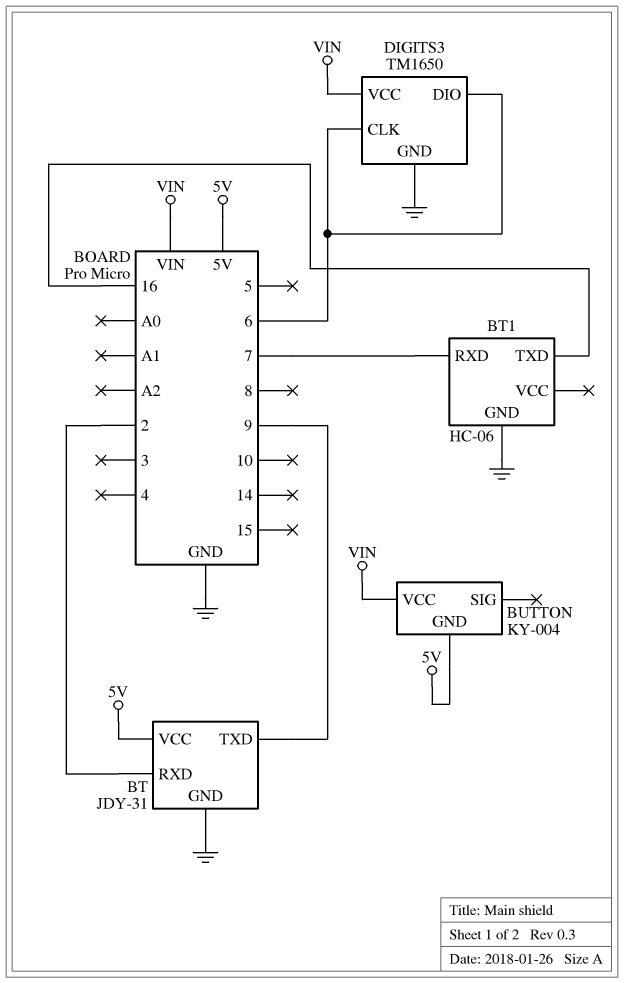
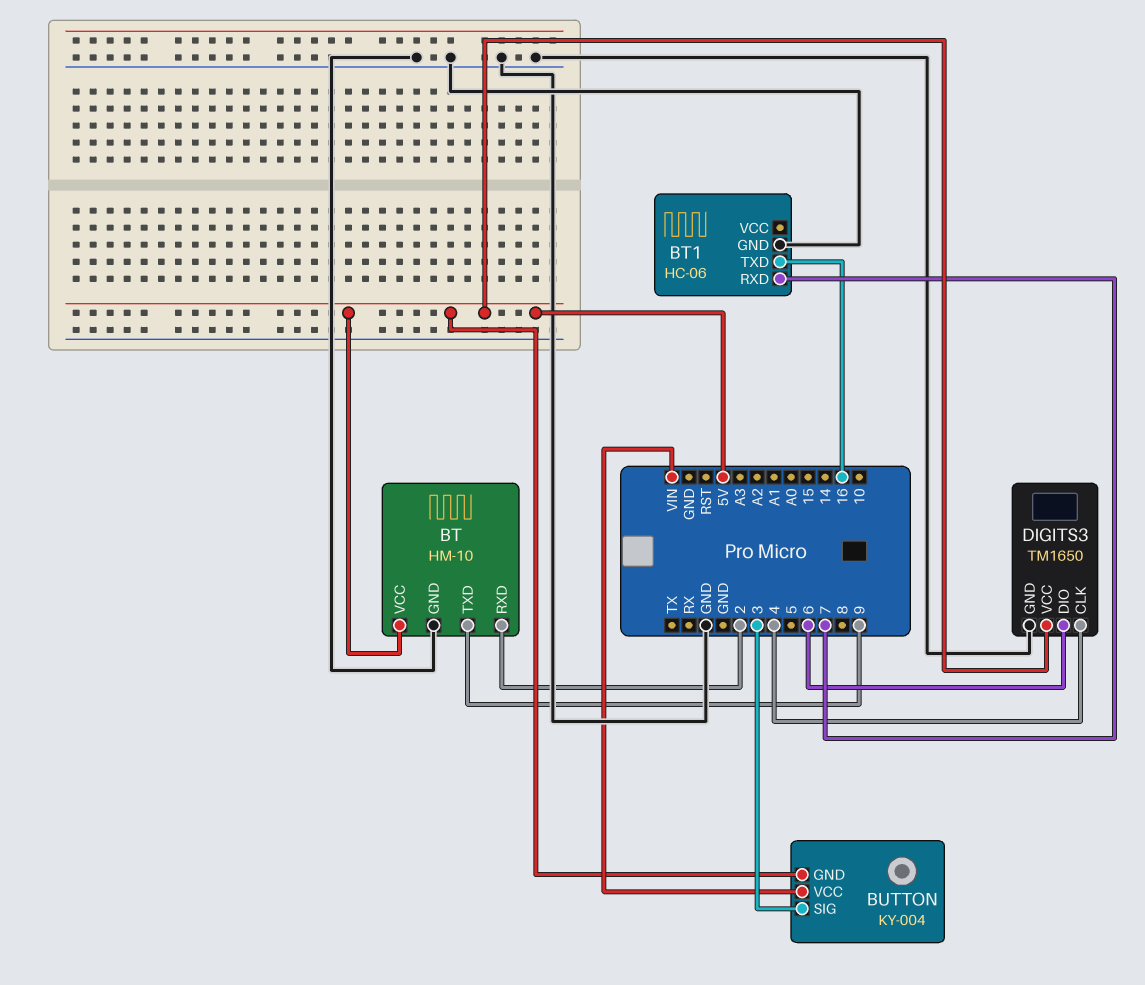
BT: JDY-31 -> HM-10
BUTTON pin SIG: none -> 3
DIGITS3 pin CLK: 6 -> 4
DIGITS3 pin VCC: VIN -> 5V

